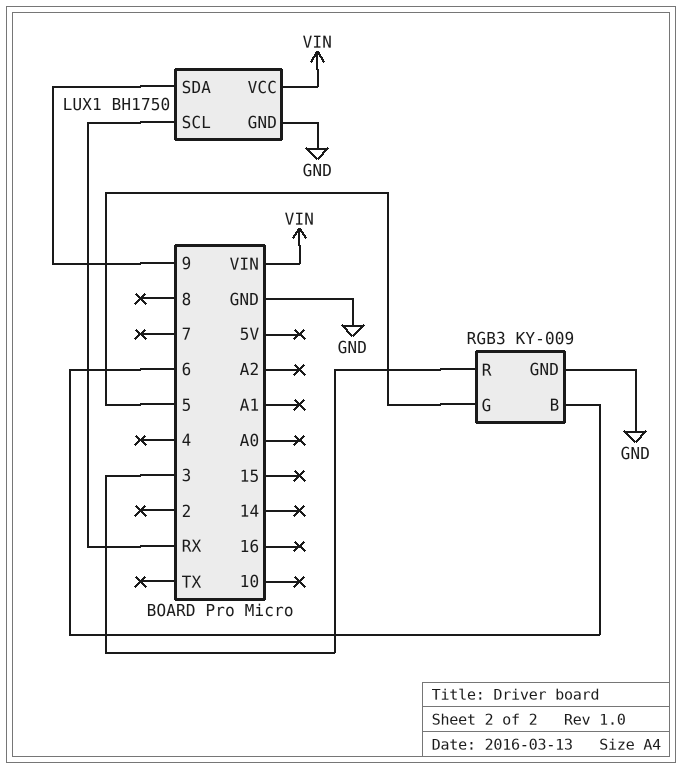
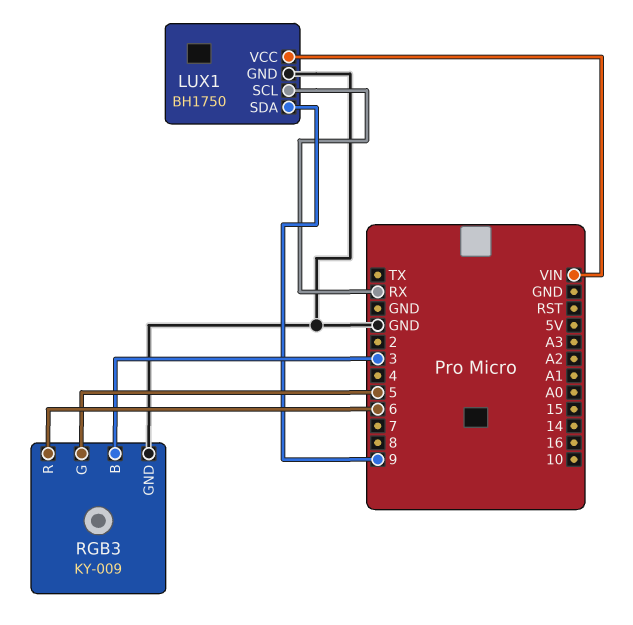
RGB3 pin B: 6 -> 3
RGB3 pin R: 3 -> 6

